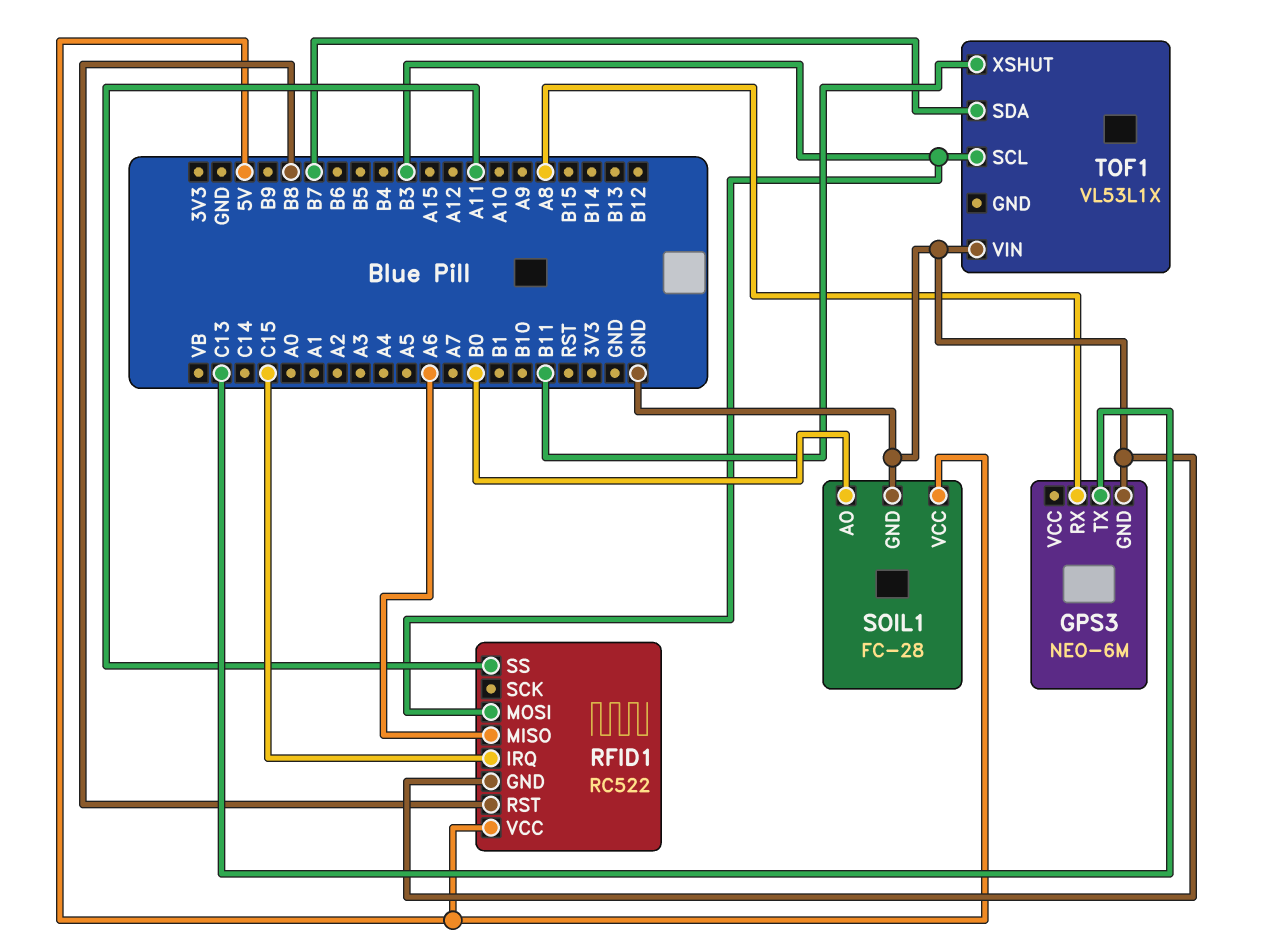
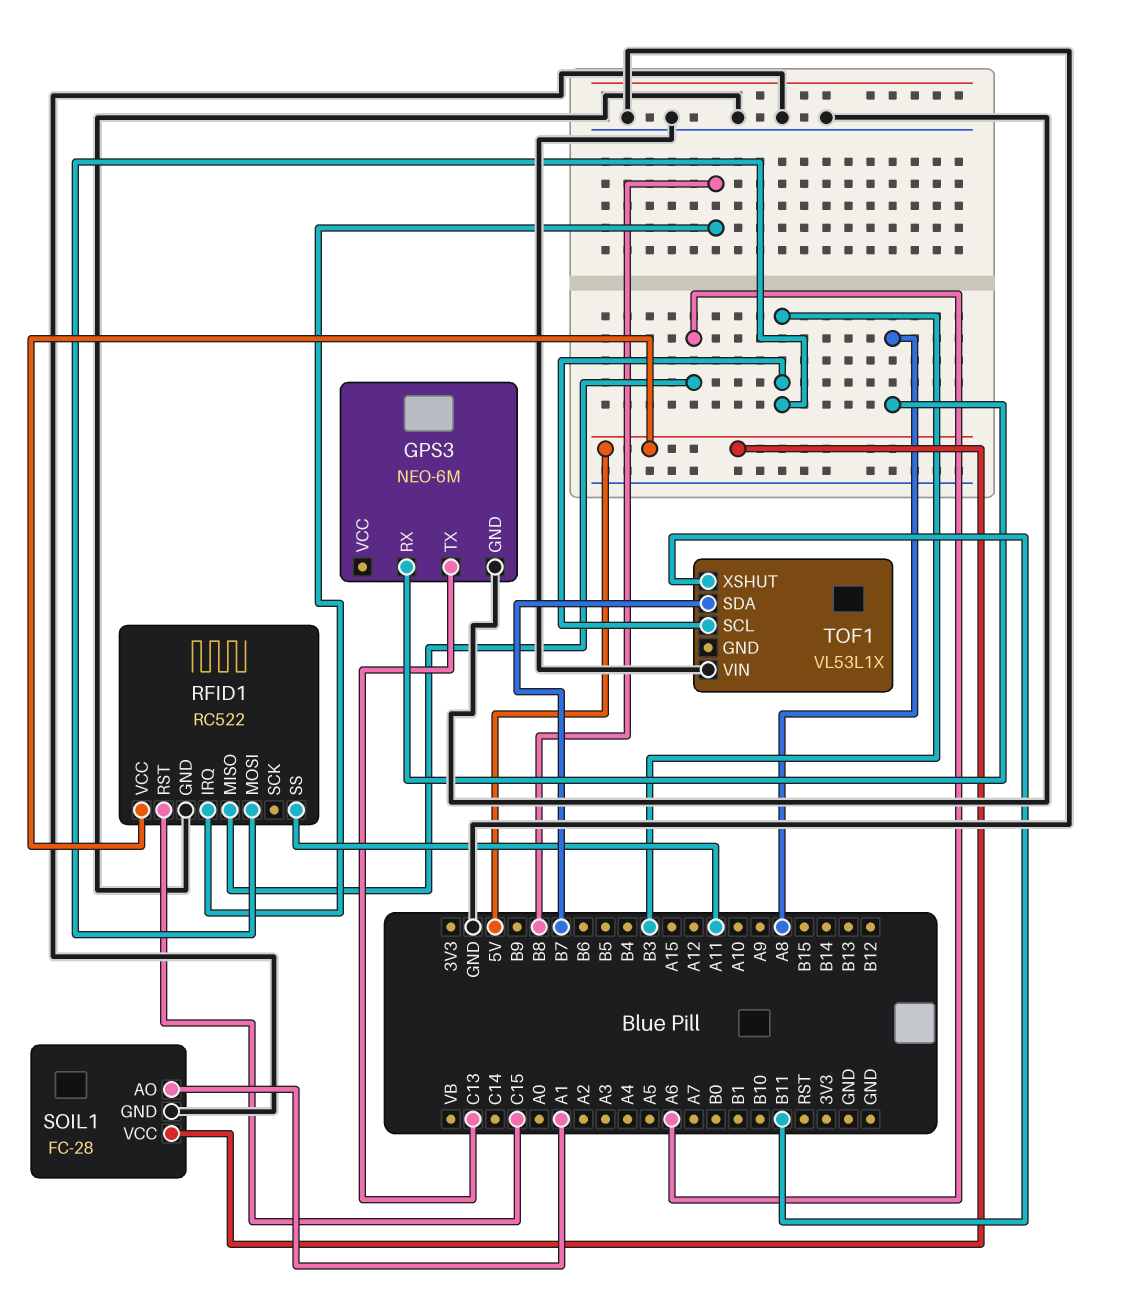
RFID1 pin IRQ: C15 -> B8
RFID1 pin RST: B8 -> C15
SOIL1 pin AO: B0 -> A1

